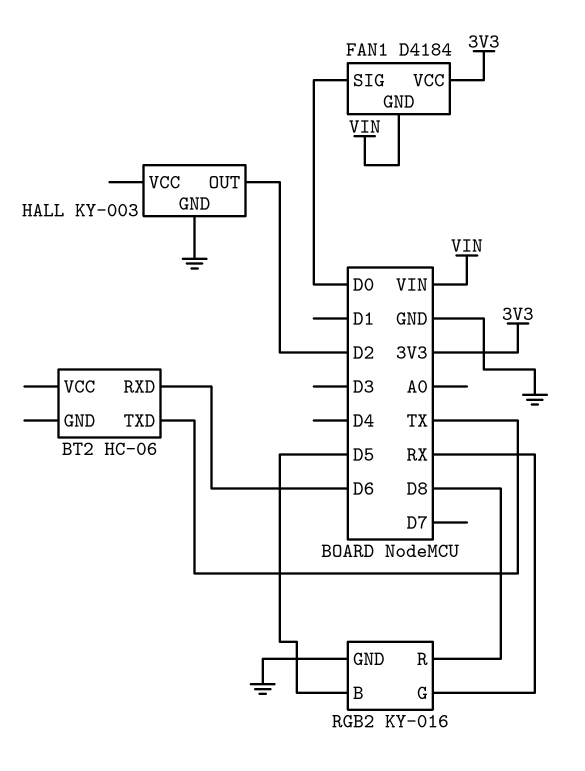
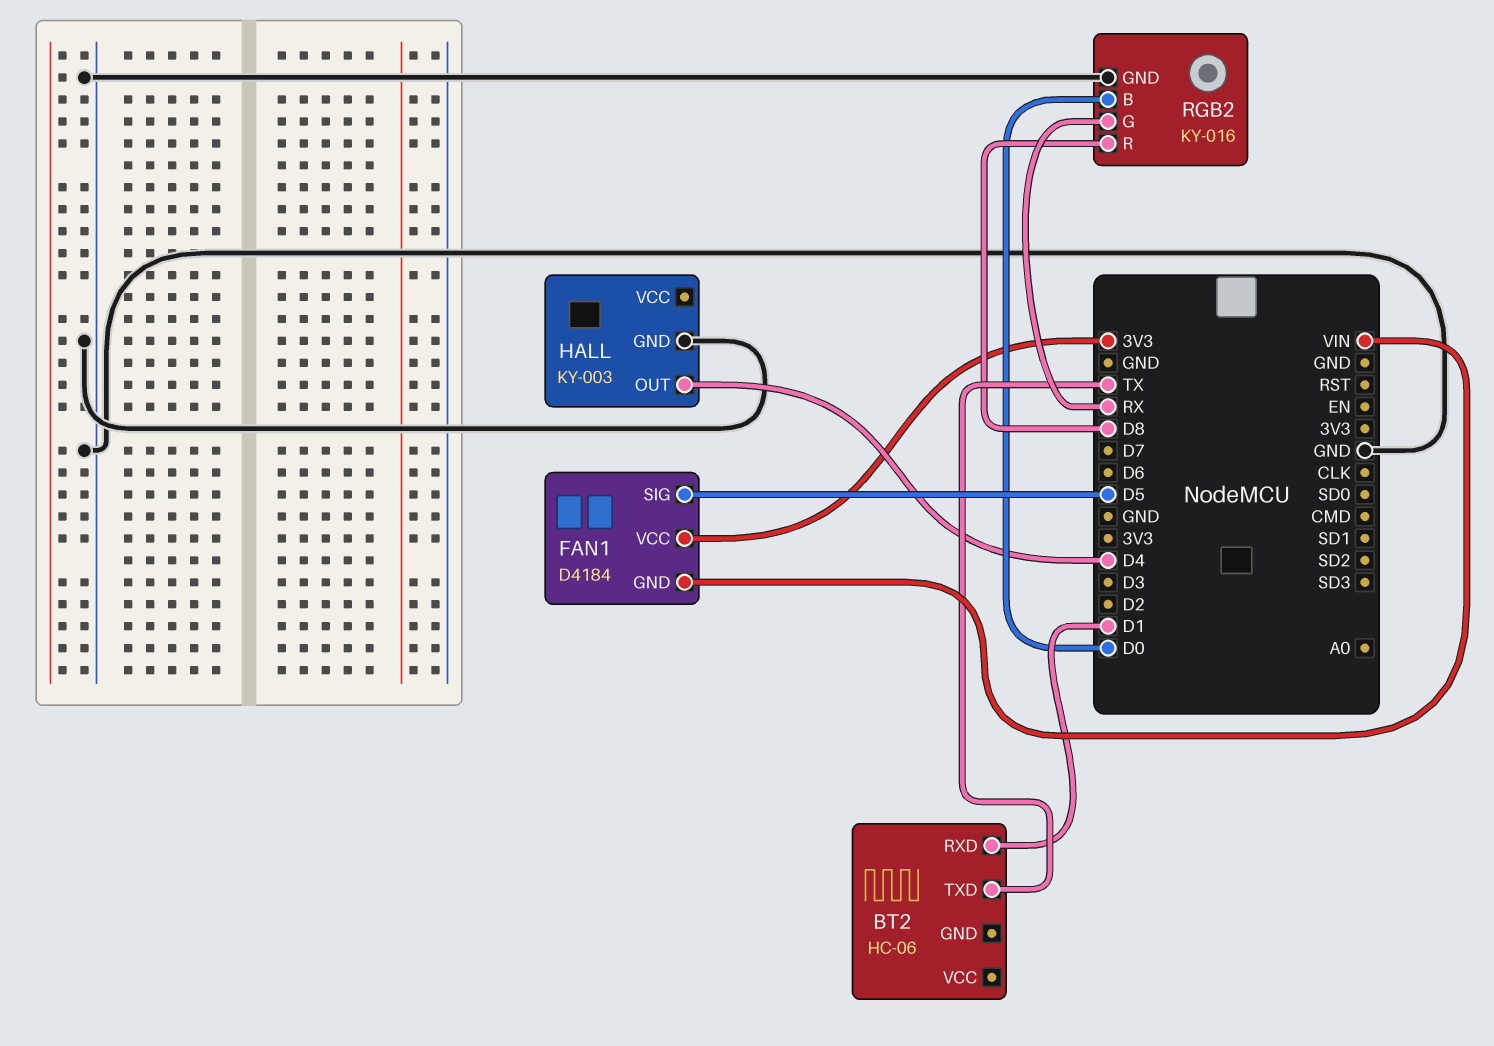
BT2 pin RXD: D6 -> D1
FAN1 pin SIG: D0 -> D5
HALL pin OUT: D2 -> D4
RGB2 pin B: D5 -> D0

